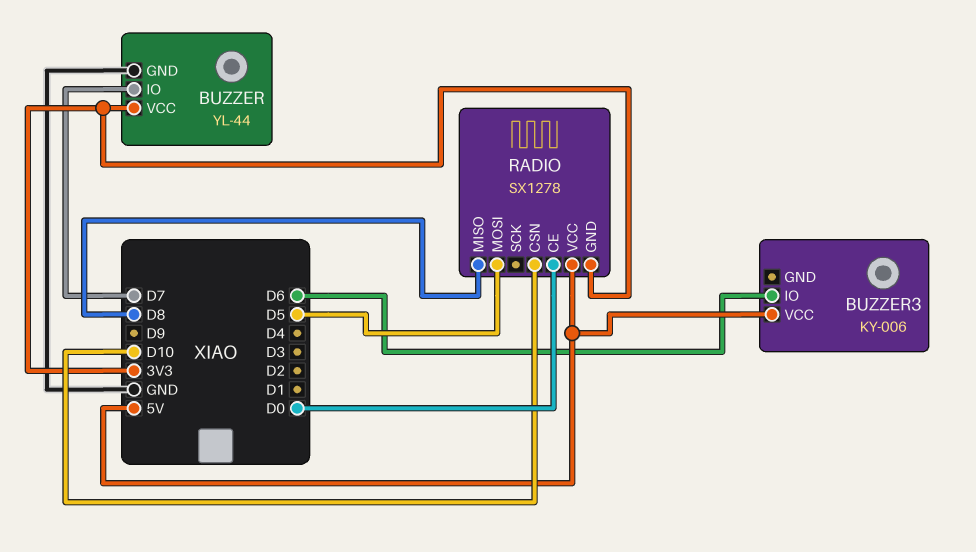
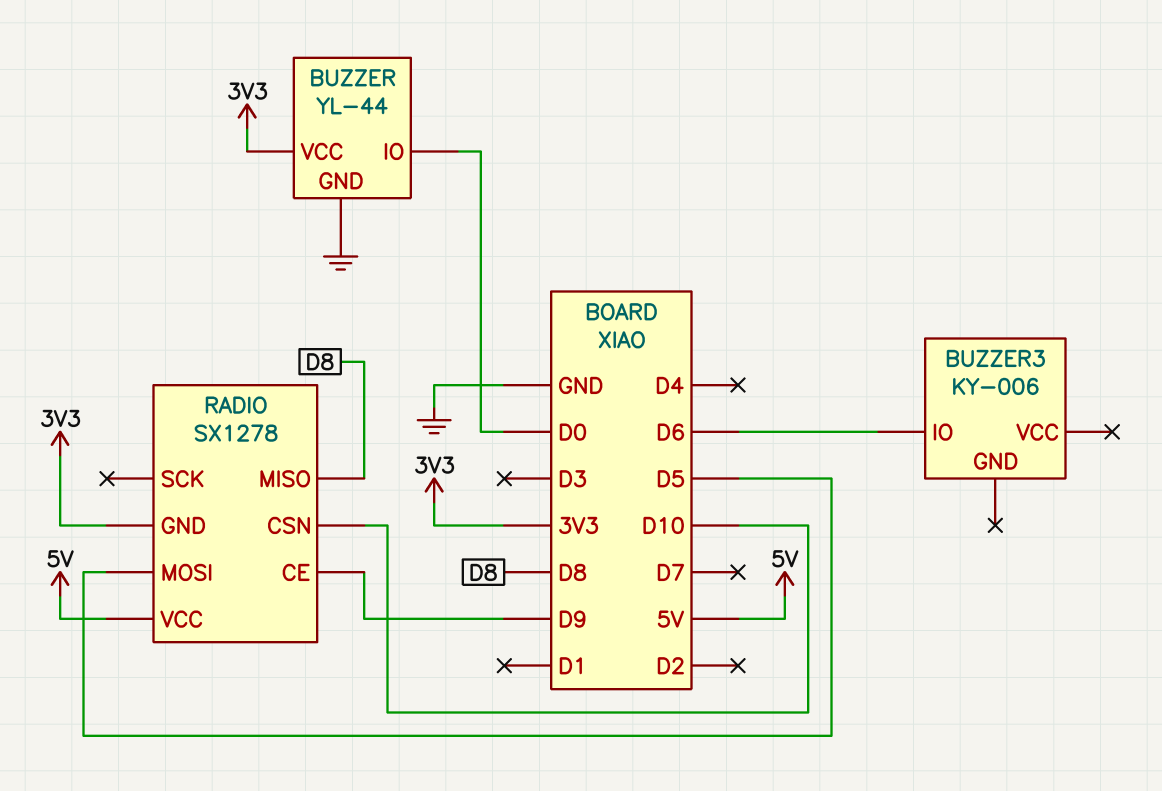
BUZZER pin IO: D7 -> D0
BUZZER3 pin VCC: 5V -> none
RADIO pin CE: D0 -> D9

